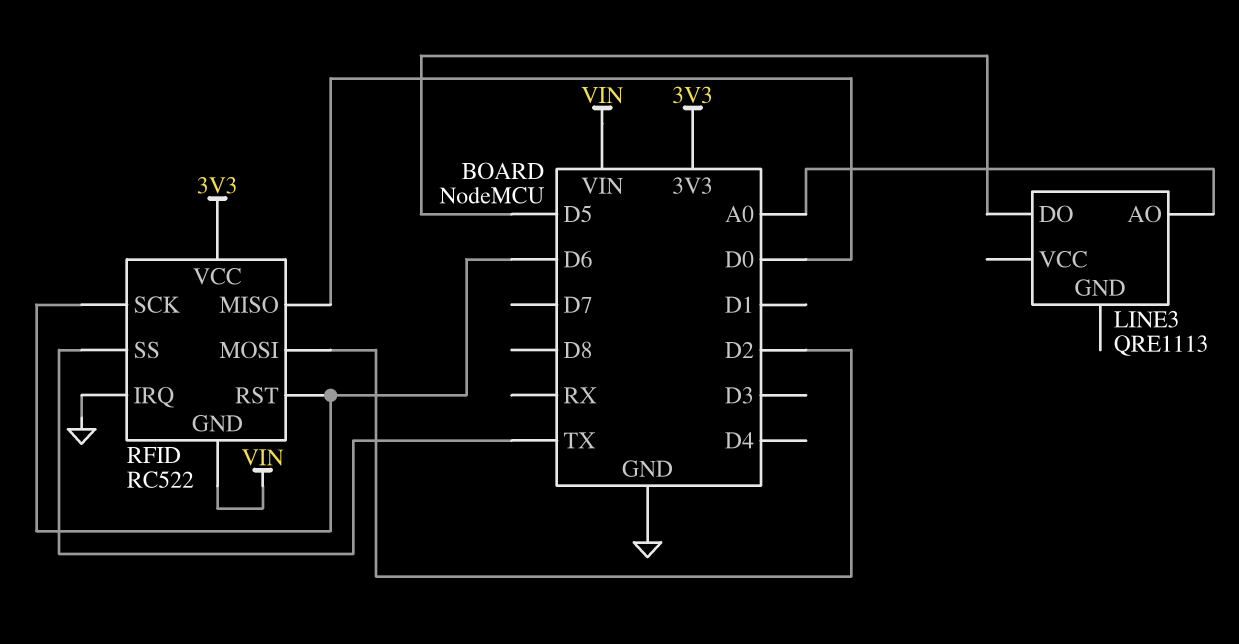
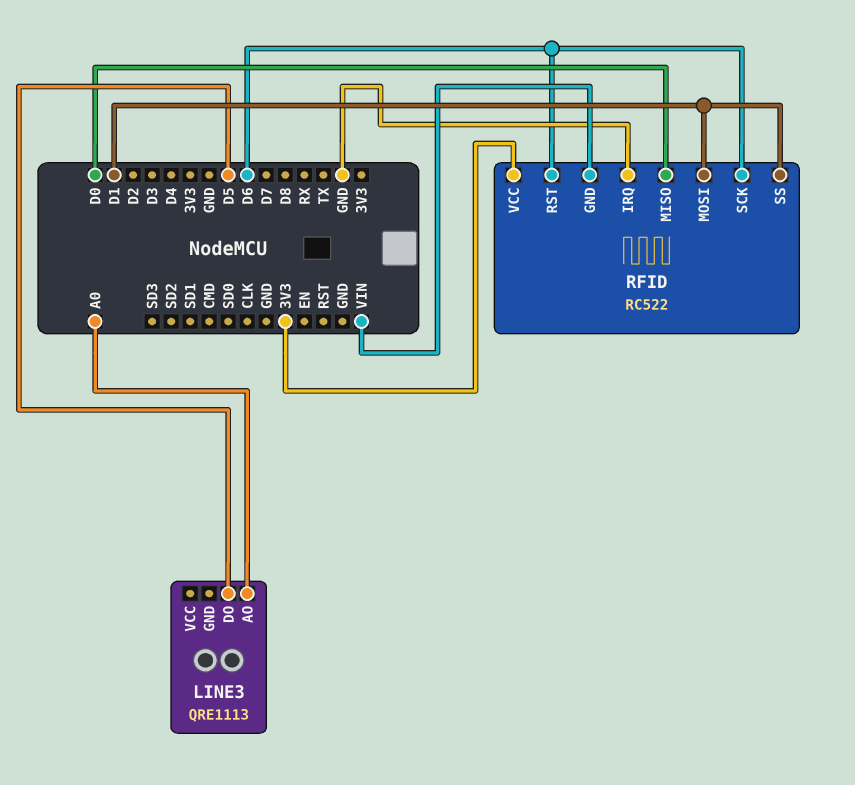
RFID pin MOSI: D2 -> D1
RFID pin SS: TX -> D1

